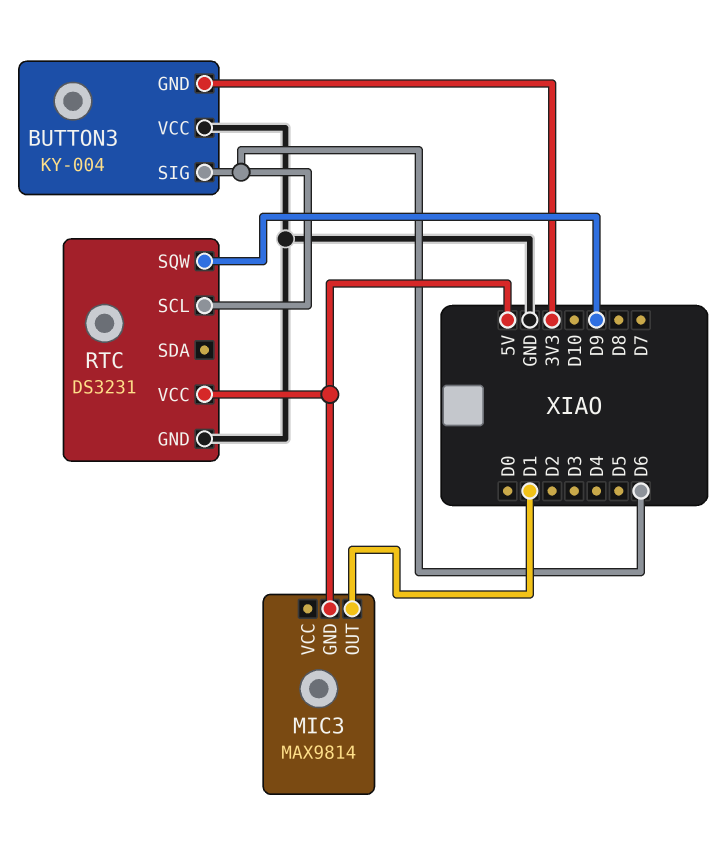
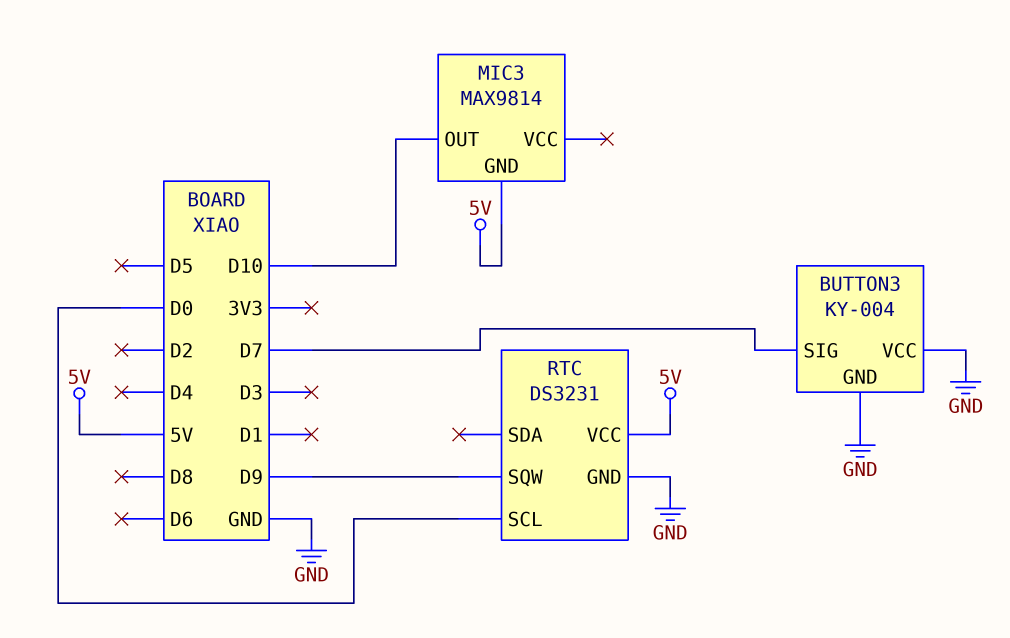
BUTTON3 pin GND: 3V3 -> GND
BUTTON3 pin SIG: D6 -> D7
MIC3 pin OUT: D1 -> D10
RTC pin SCL: D6 -> D0

